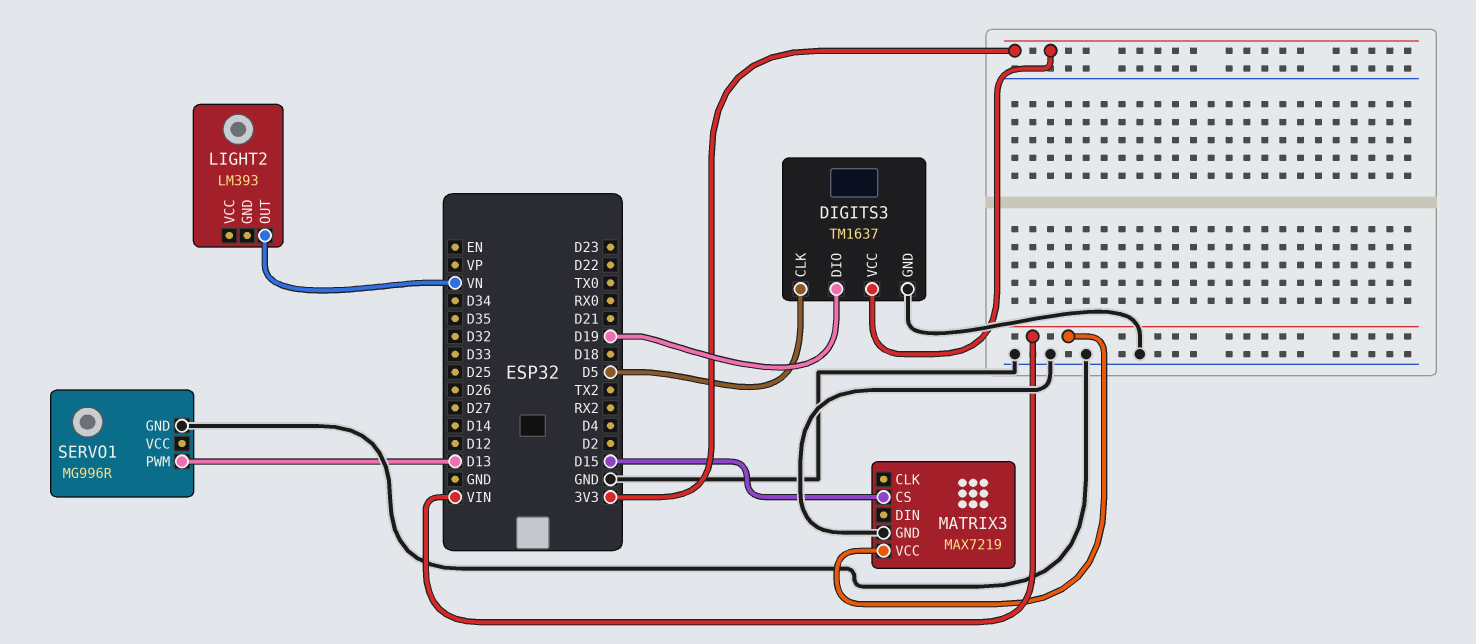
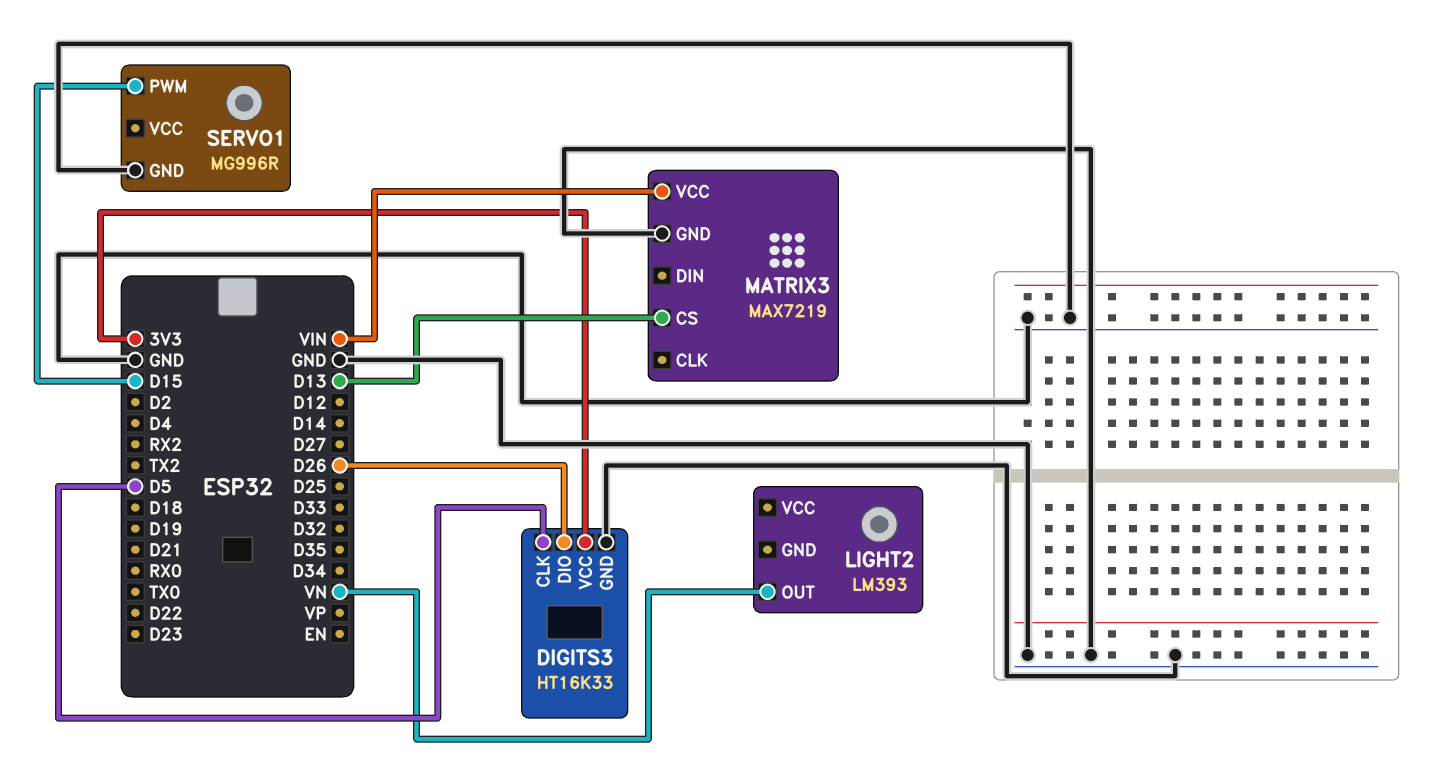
DIGITS3: TM1637 -> HT16K33
DIGITS3 pin DIO: D19 -> D26
MATRIX3 pin CS: D15 -> D13
SERVO1 pin PWM: D13 -> D15

